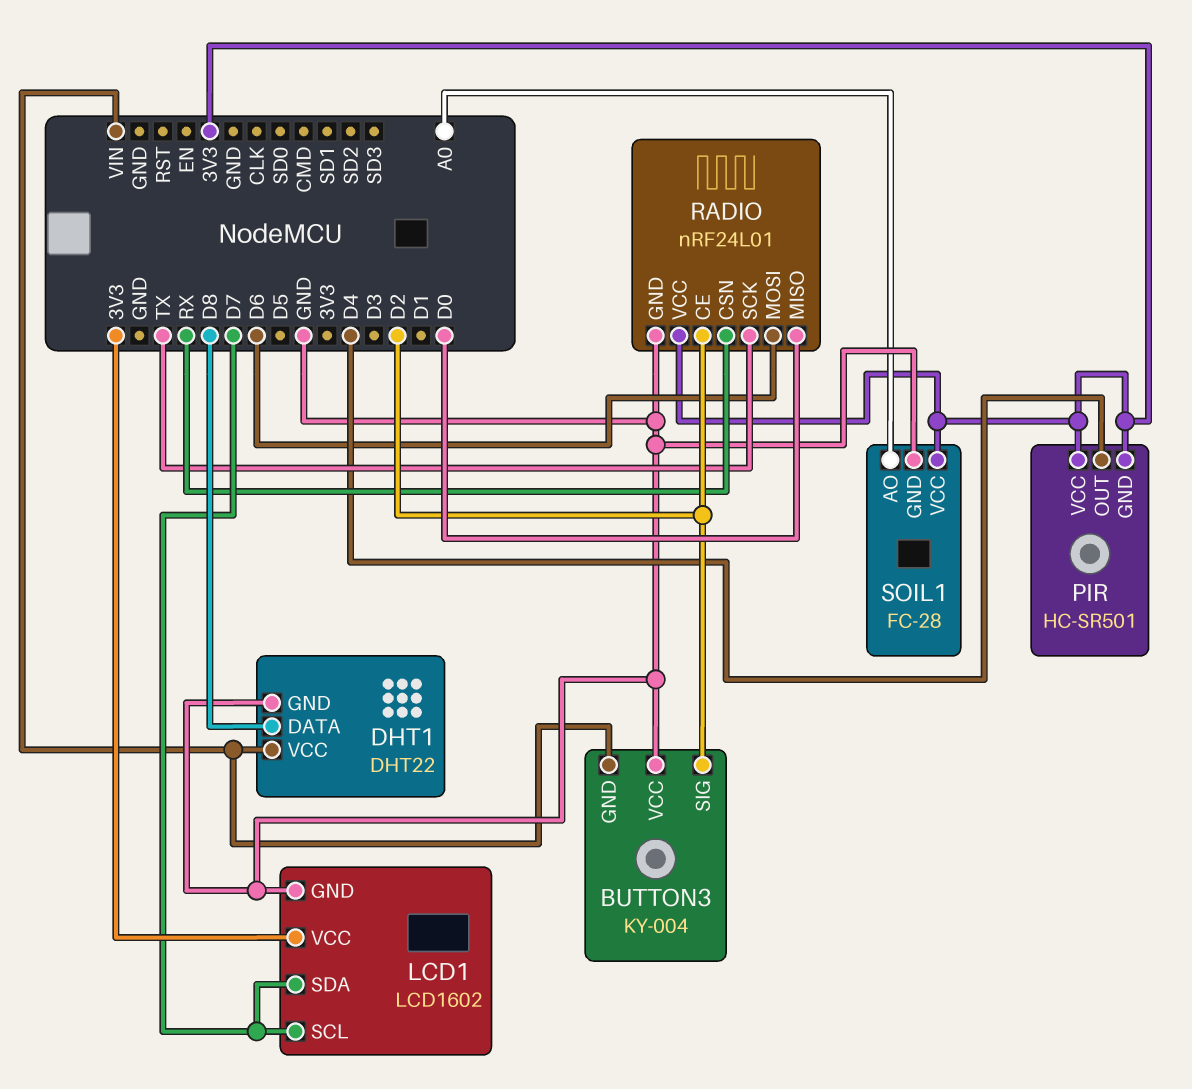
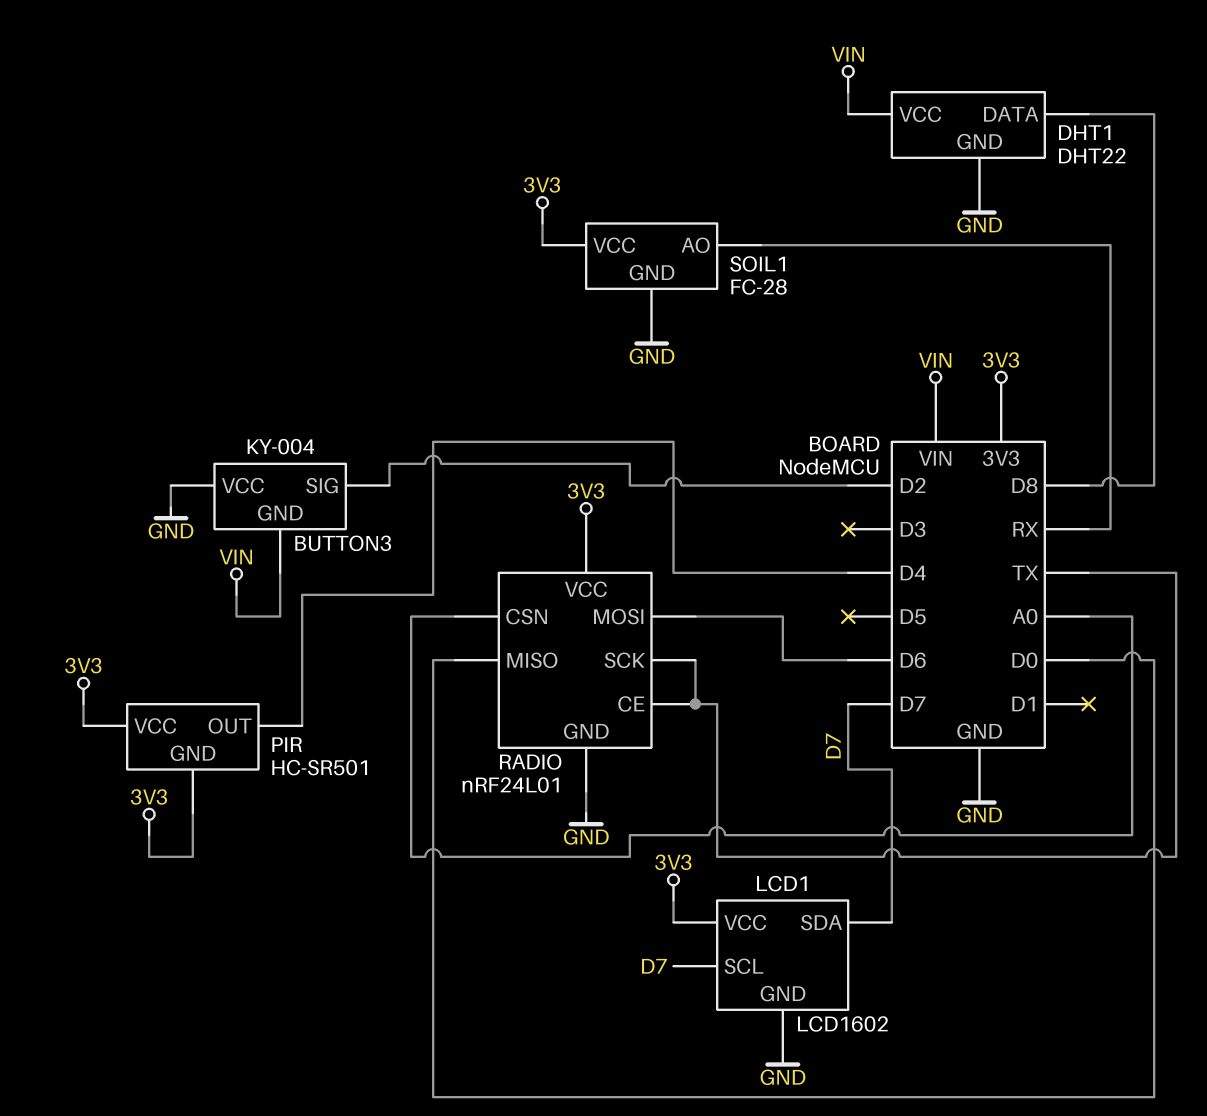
RADIO pin CE: D2 -> TX
RADIO pin CSN: RX -> A0
SOIL1 pin AO: A0 -> RX

